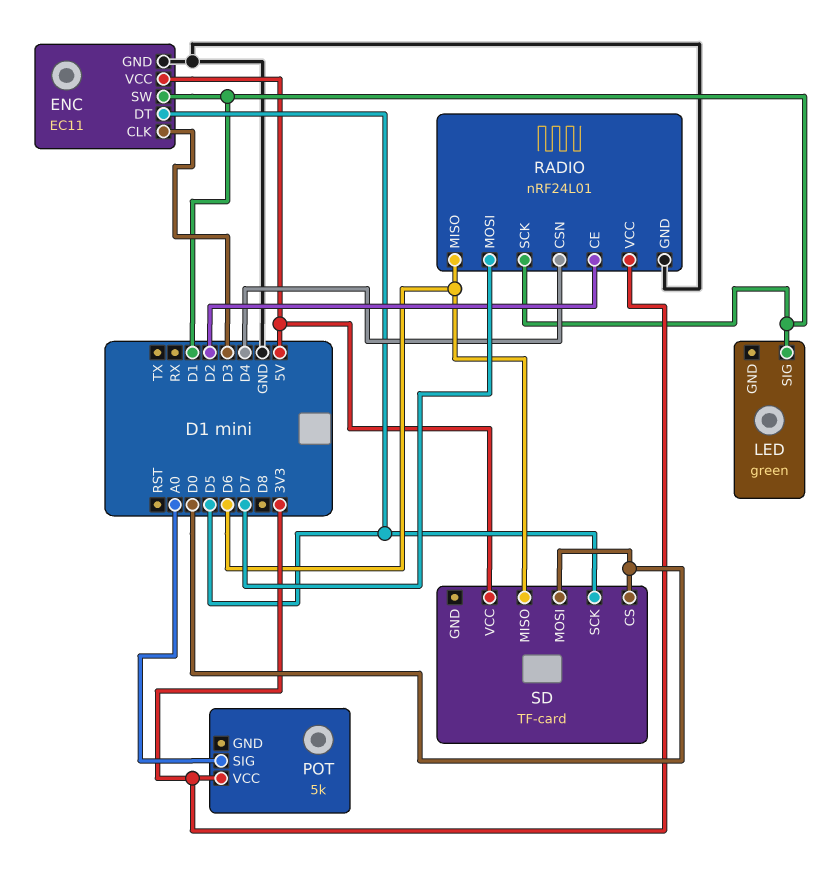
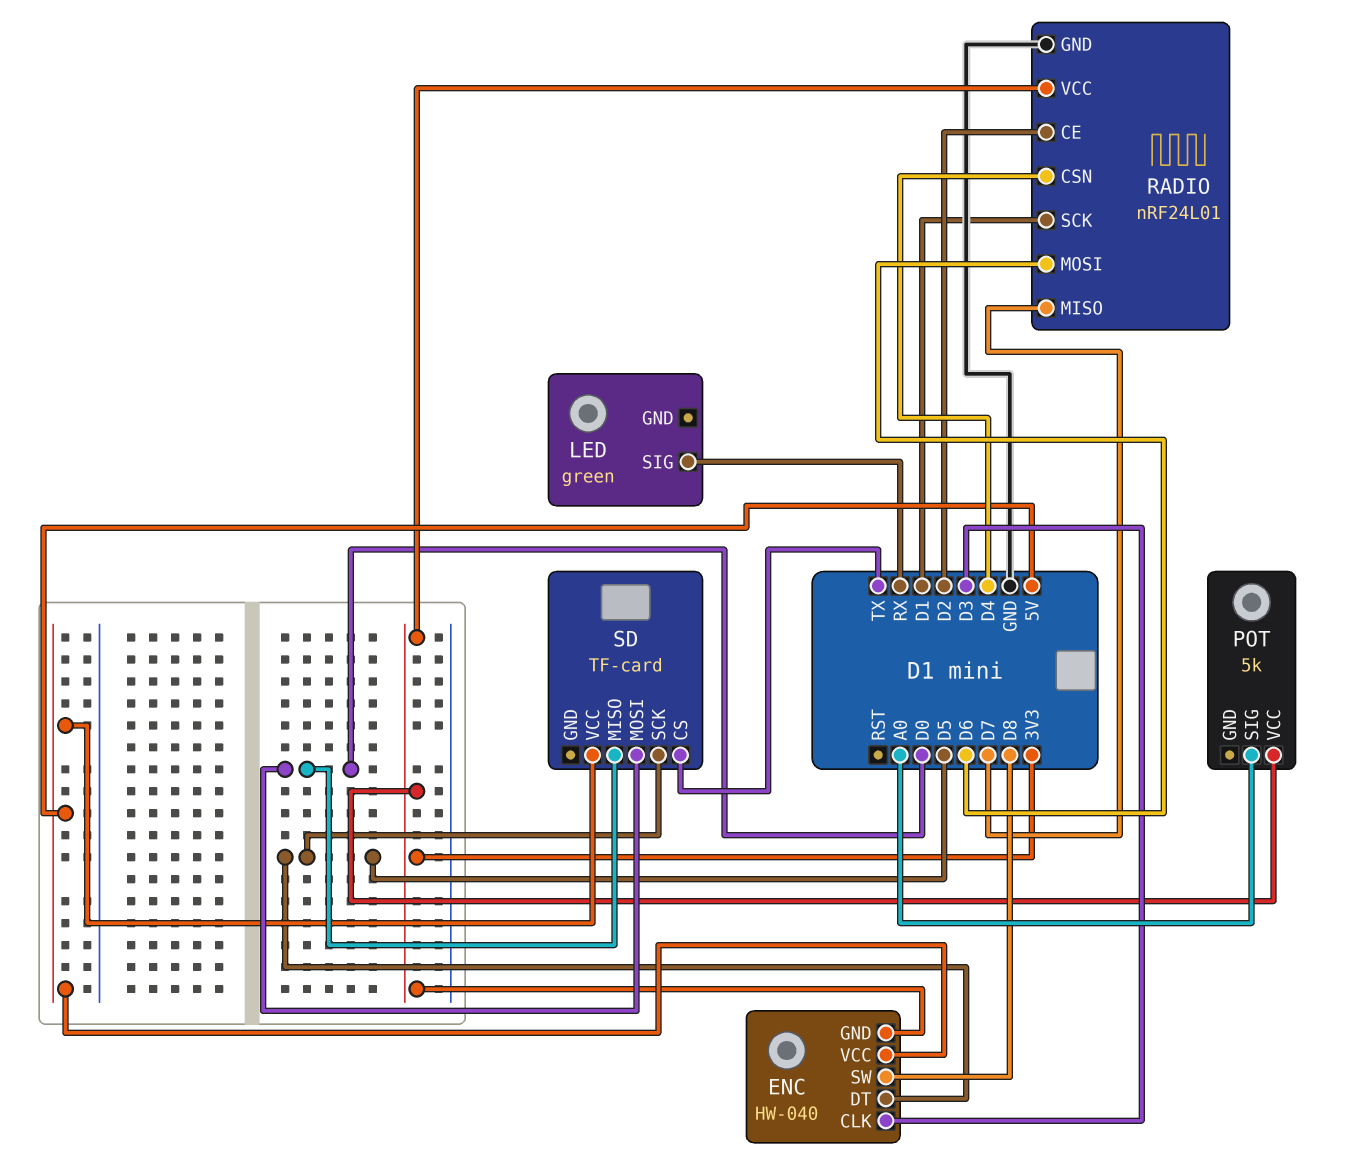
ENC: EC11 -> HW-040
ENC pin GND: GND -> 3V3
ENC pin SW: D1 -> D8
LED pin SIG: D1 -> RX
RADIO pin MISO: D6 -> D7
RADIO pin MOSI: D7 -> D6
SD pin CS: D0 -> TX
SD pin MISO: D6 -> D0

